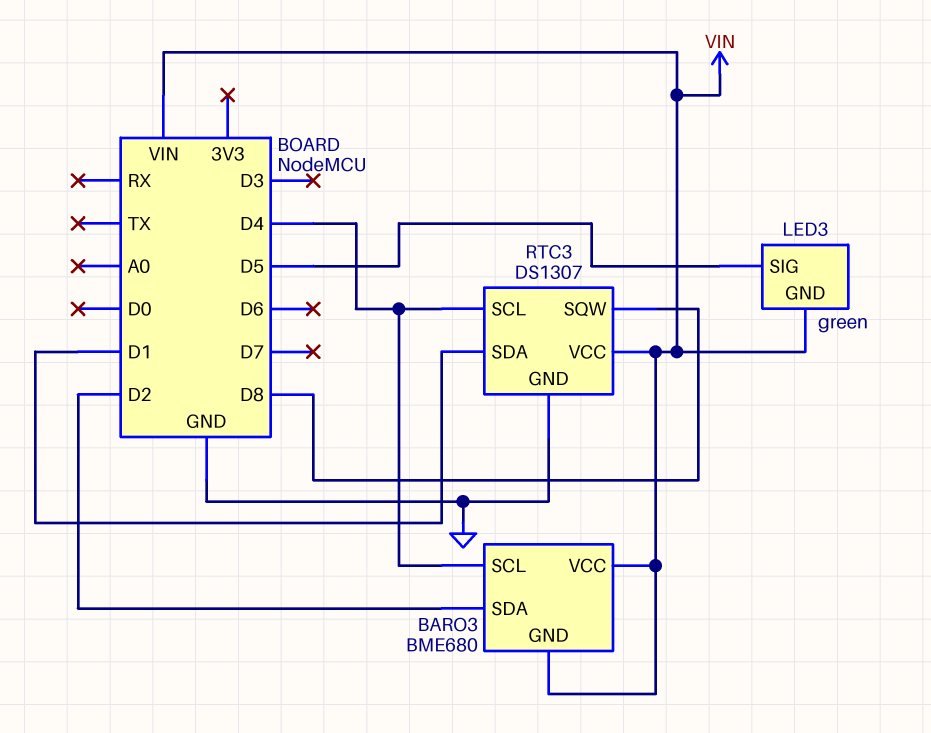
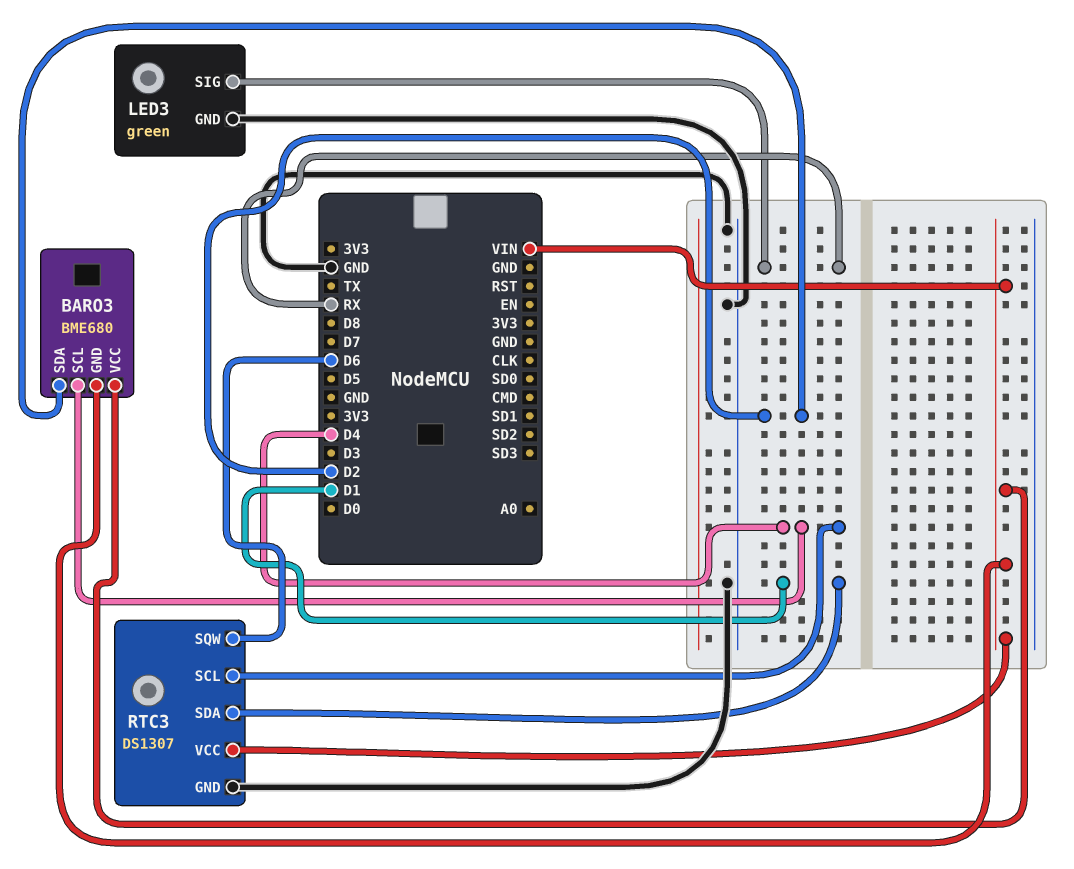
LED3 pin GND: VIN -> GND
LED3 pin SIG: D5 -> RX
RTC3 pin SQW: D8 -> D6

